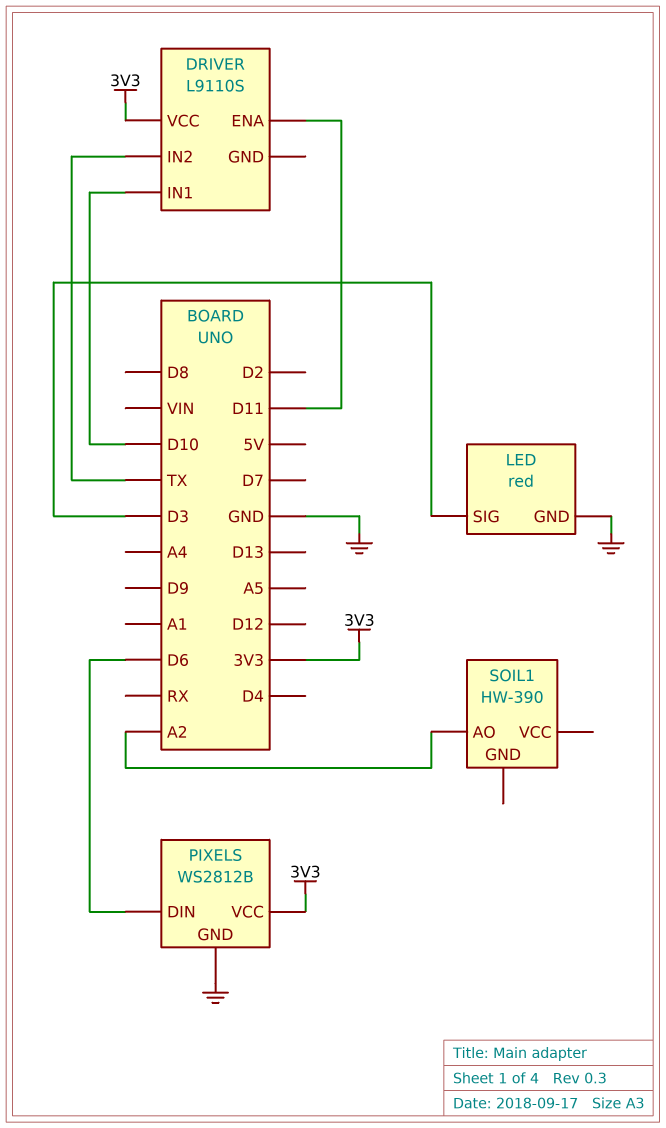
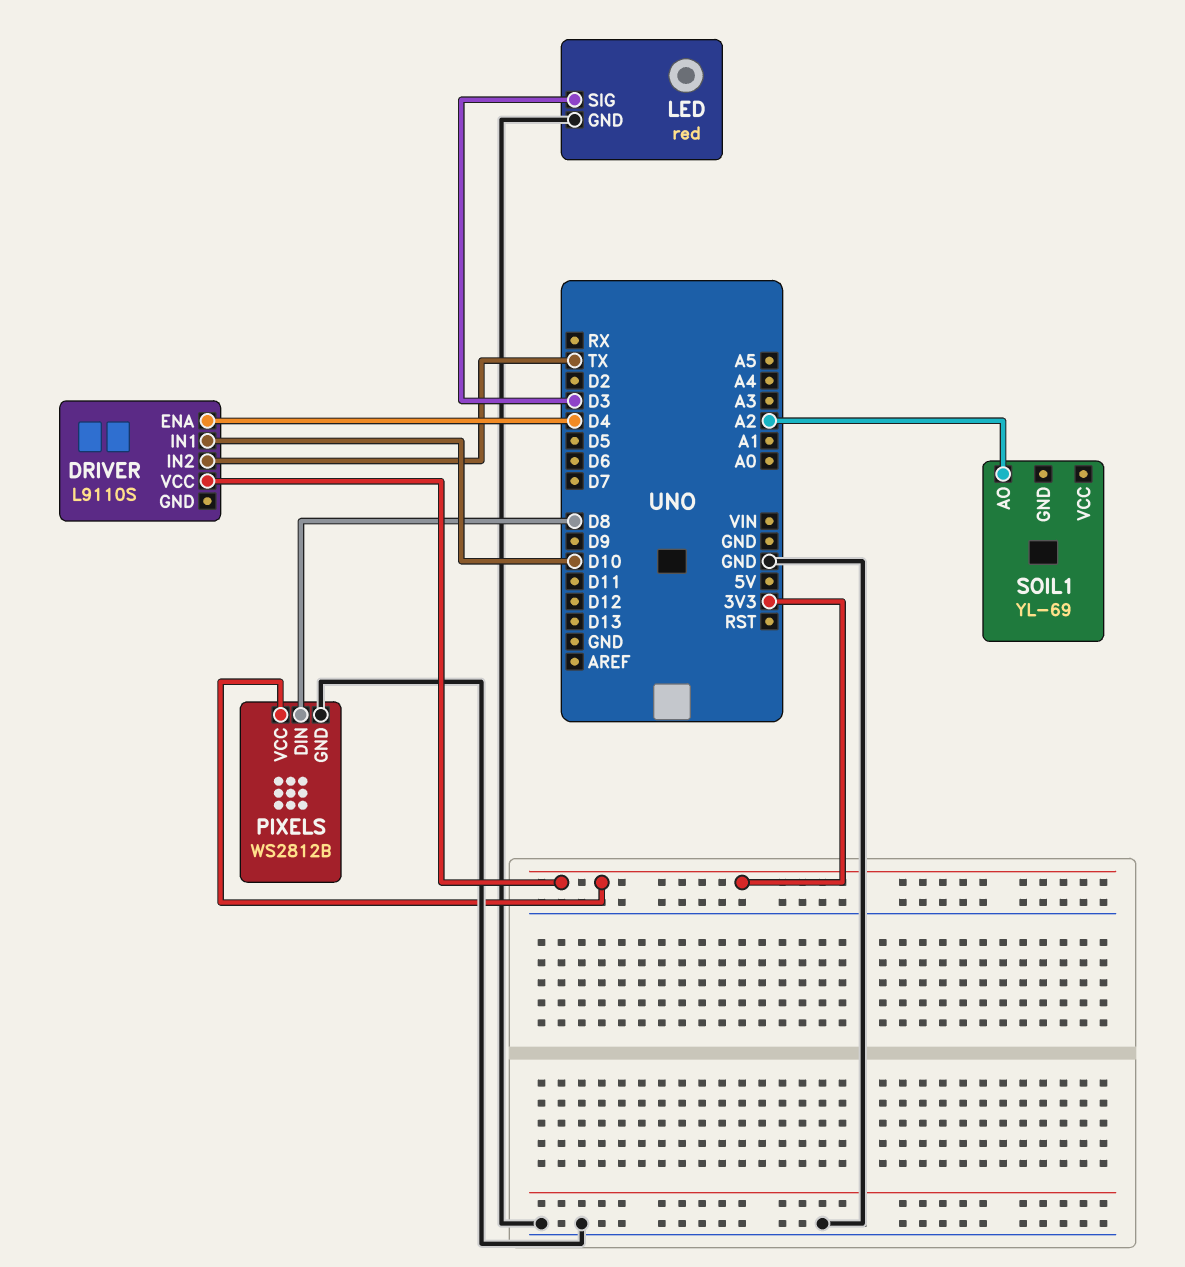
DRIVER pin ENA: D11 -> D4
PIXELS pin DIN: D6 -> D8
SOIL1: HW-390 -> YL-69

